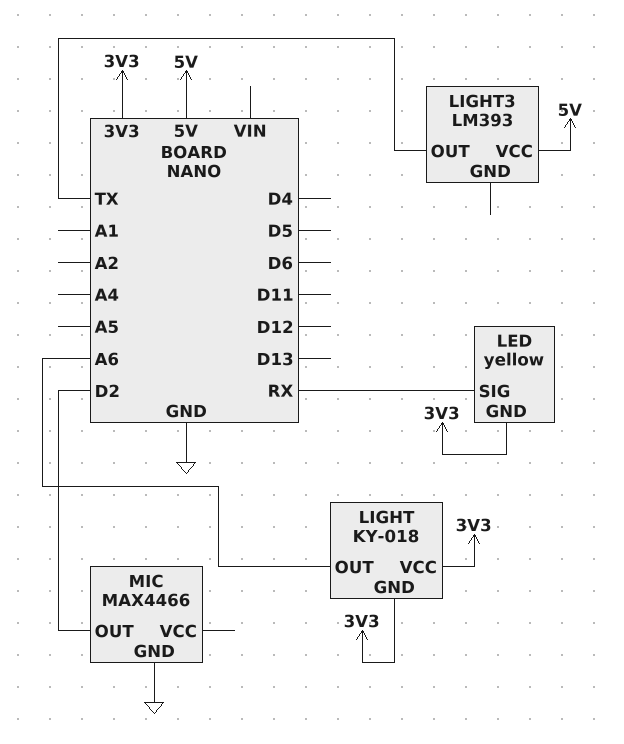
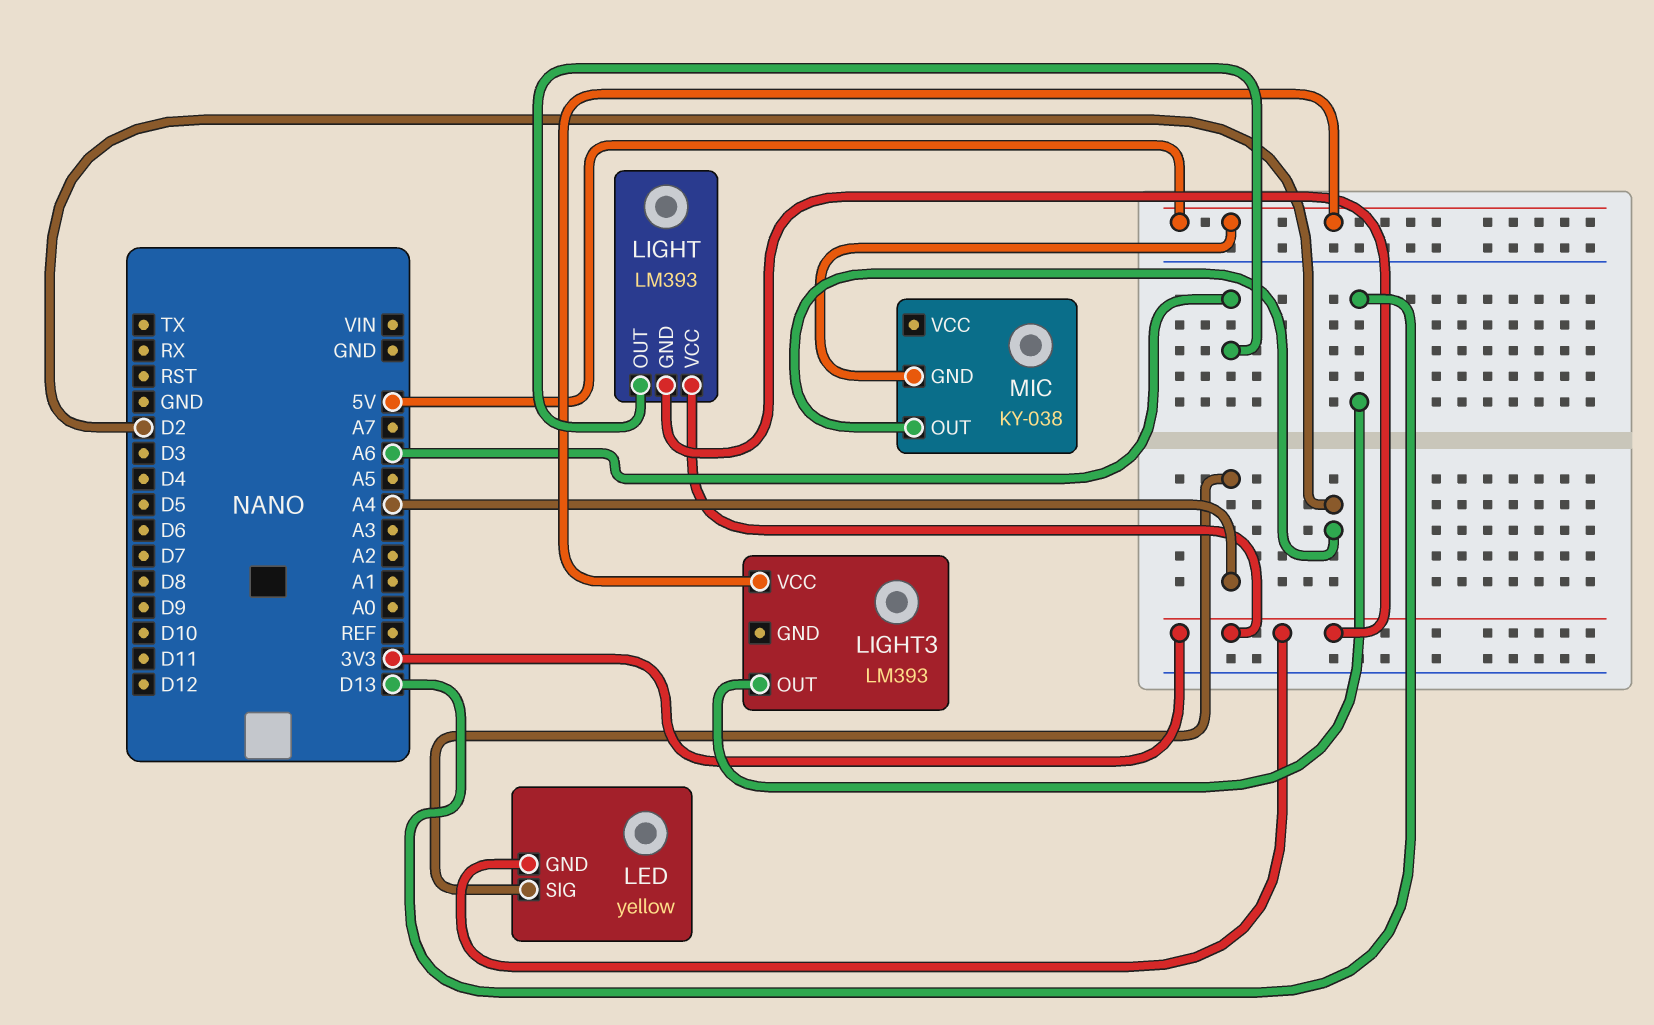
LED pin SIG: RX -> A4
LIGHT: KY-018 -> LM393
LIGHT3 pin OUT: TX -> D13
MIC: MAX4466 -> KY-038
MIC pin GND: GND -> 5V

